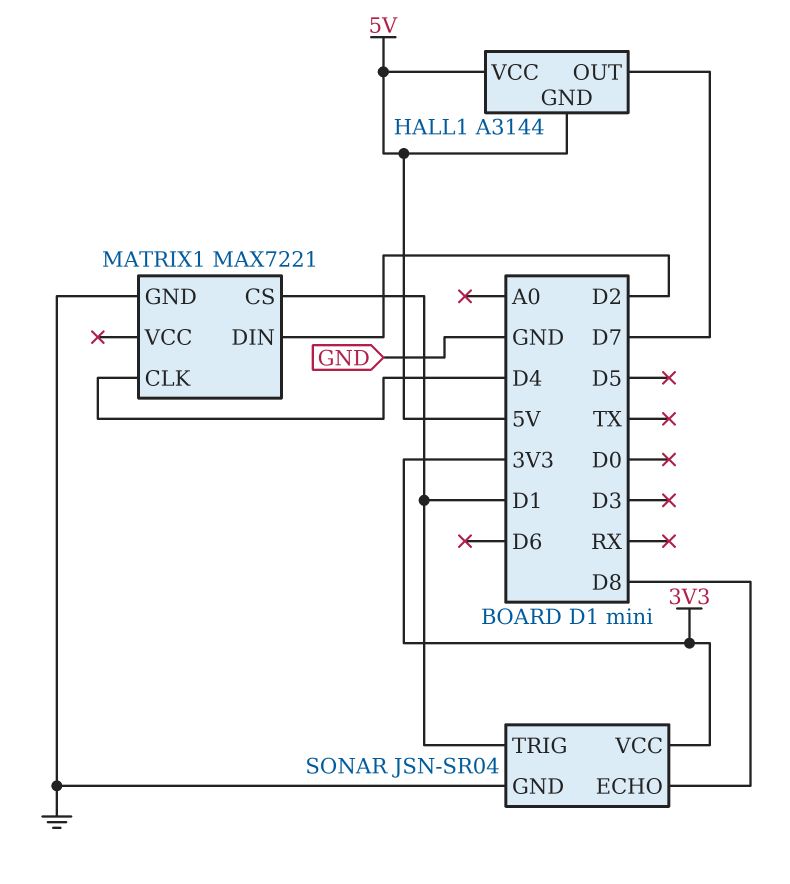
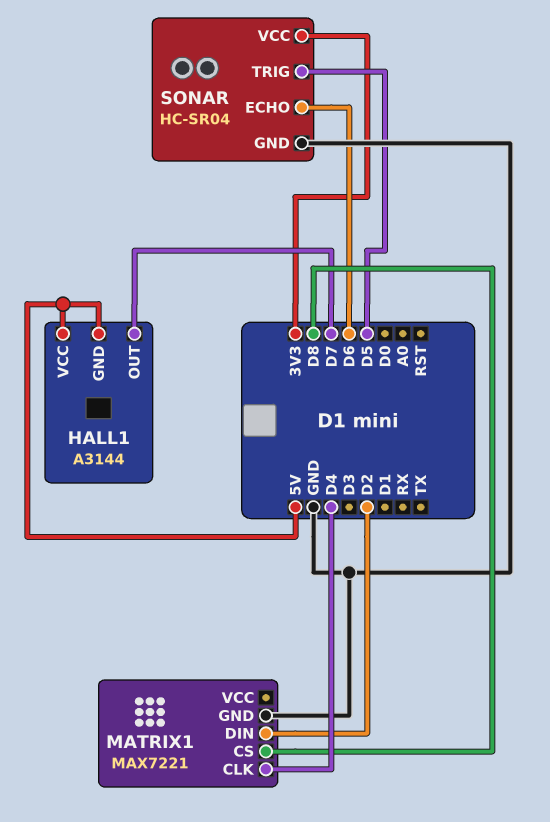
MATRIX1 pin CS: D1 -> D8
SONAR: JSN-SR04 -> HC-SR04
SONAR pin ECHO: D8 -> D6
SONAR pin TRIG: D1 -> D5

